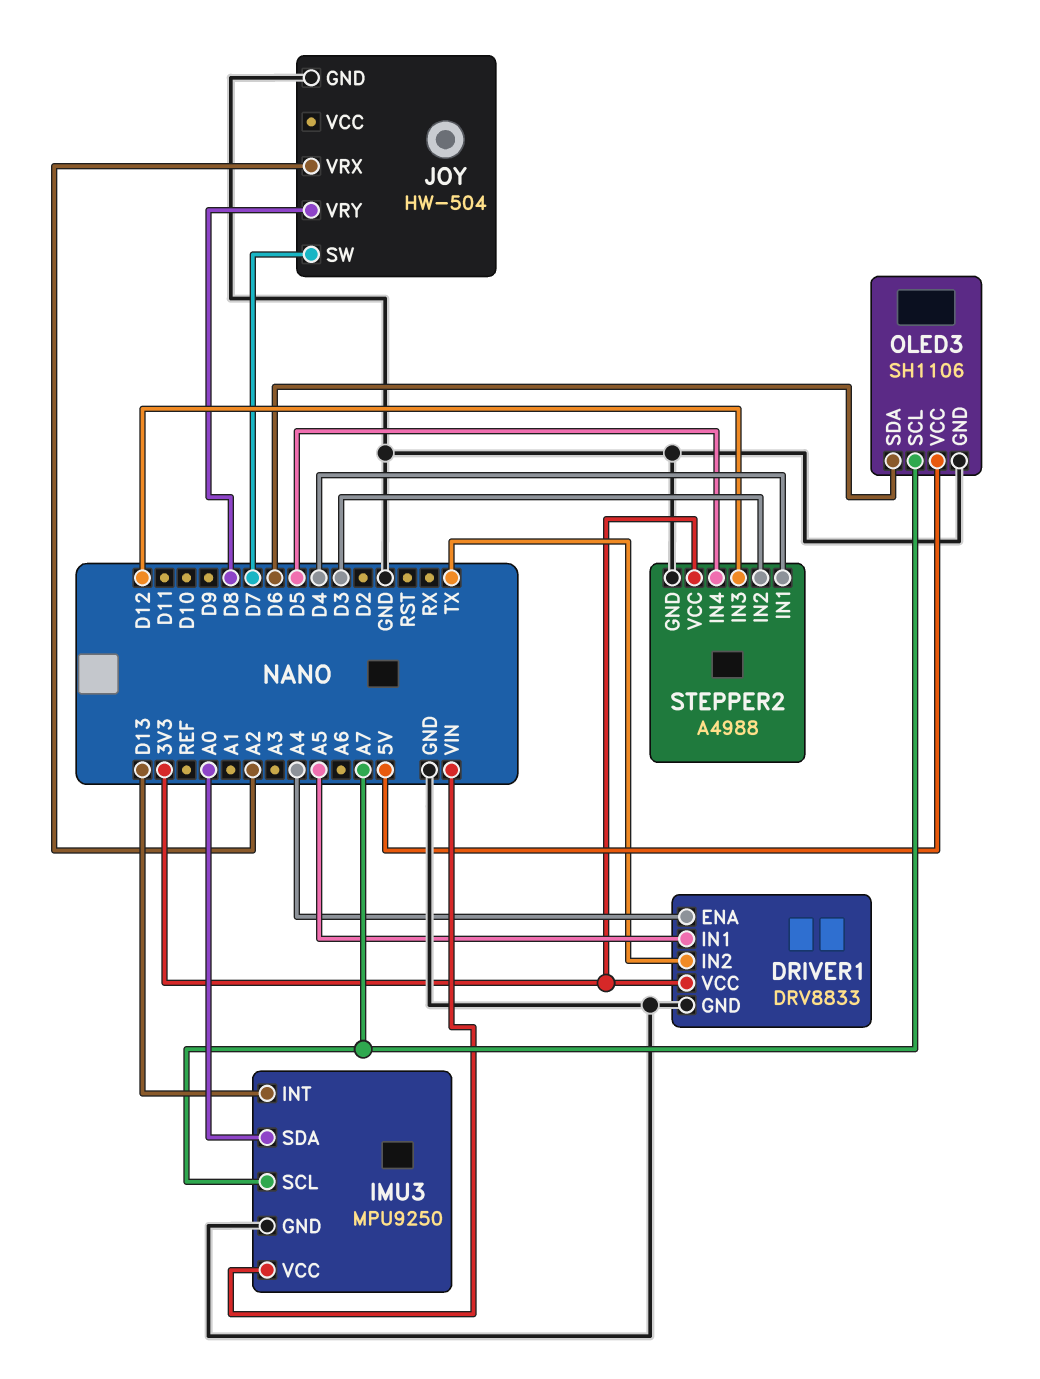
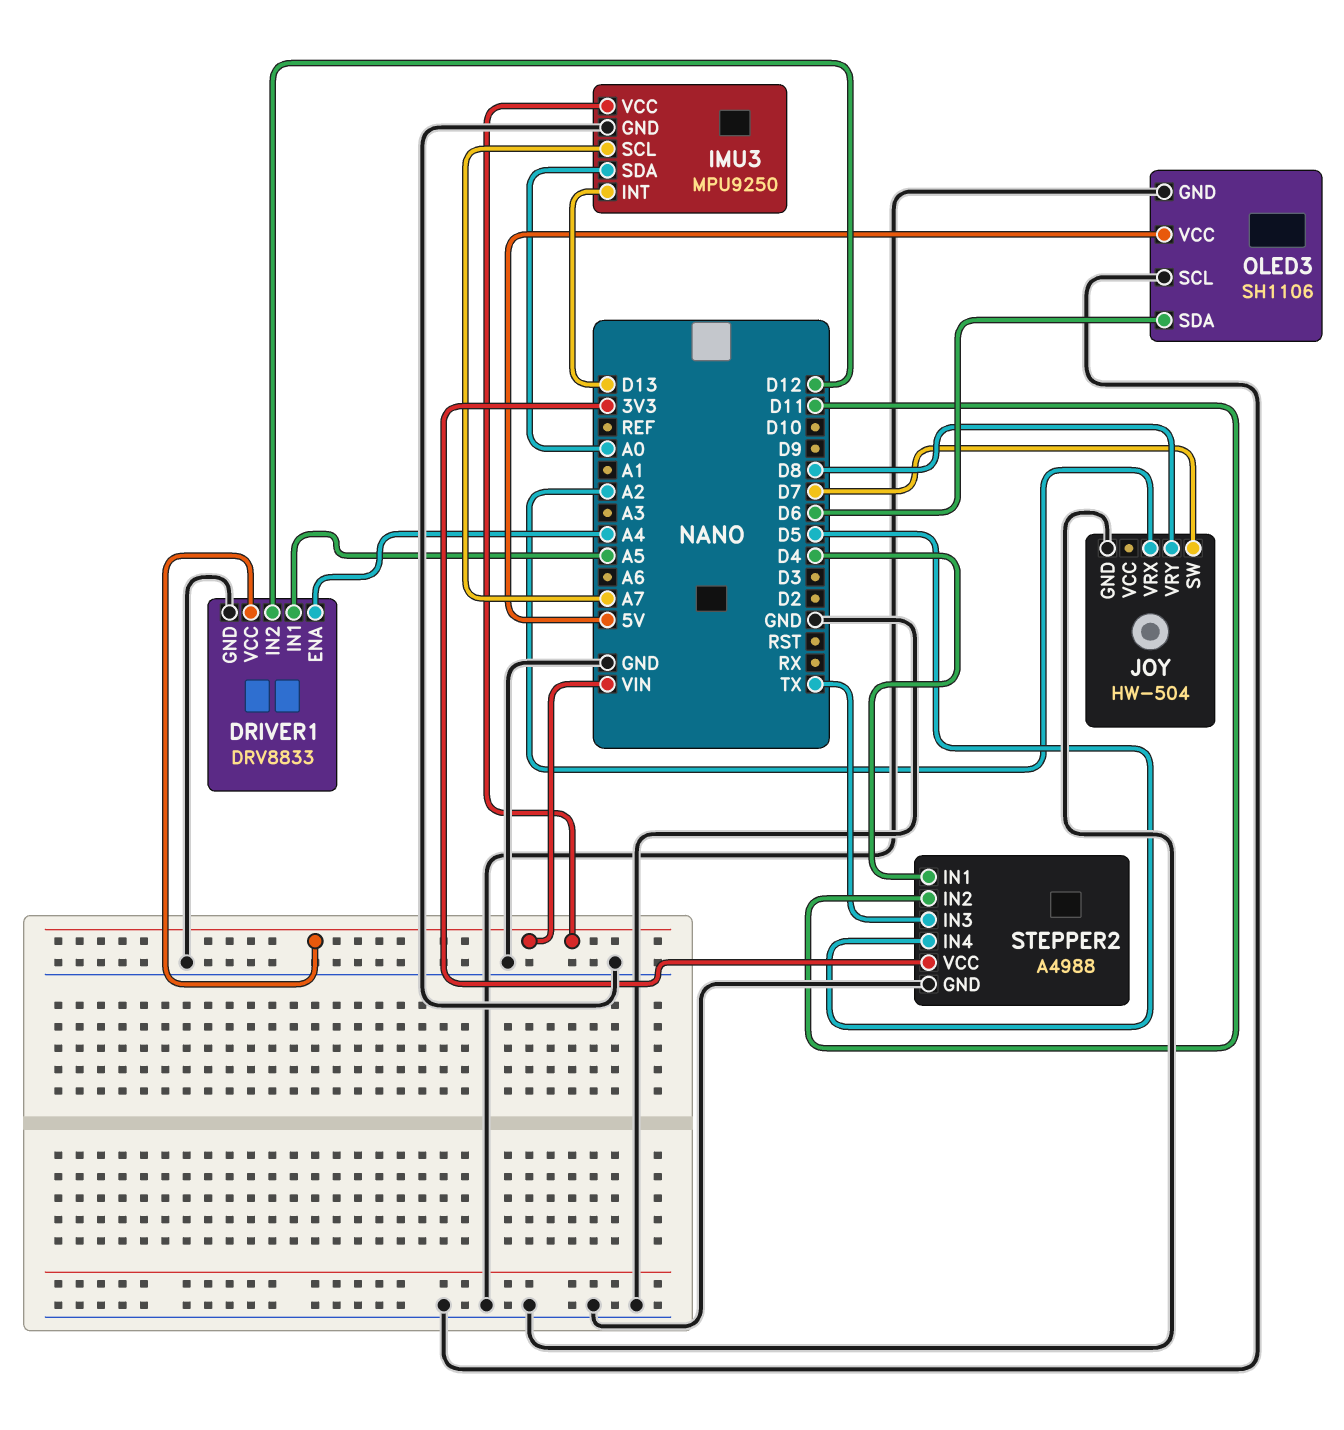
DRIVER1 pin IN2: TX -> D12
DRIVER1 pin VCC: 3V3 -> VIN
OLED3 pin SCL: A7 -> GND
STEPPER2 pin IN2: D3 -> D11
STEPPER2 pin IN3: D12 -> TX

